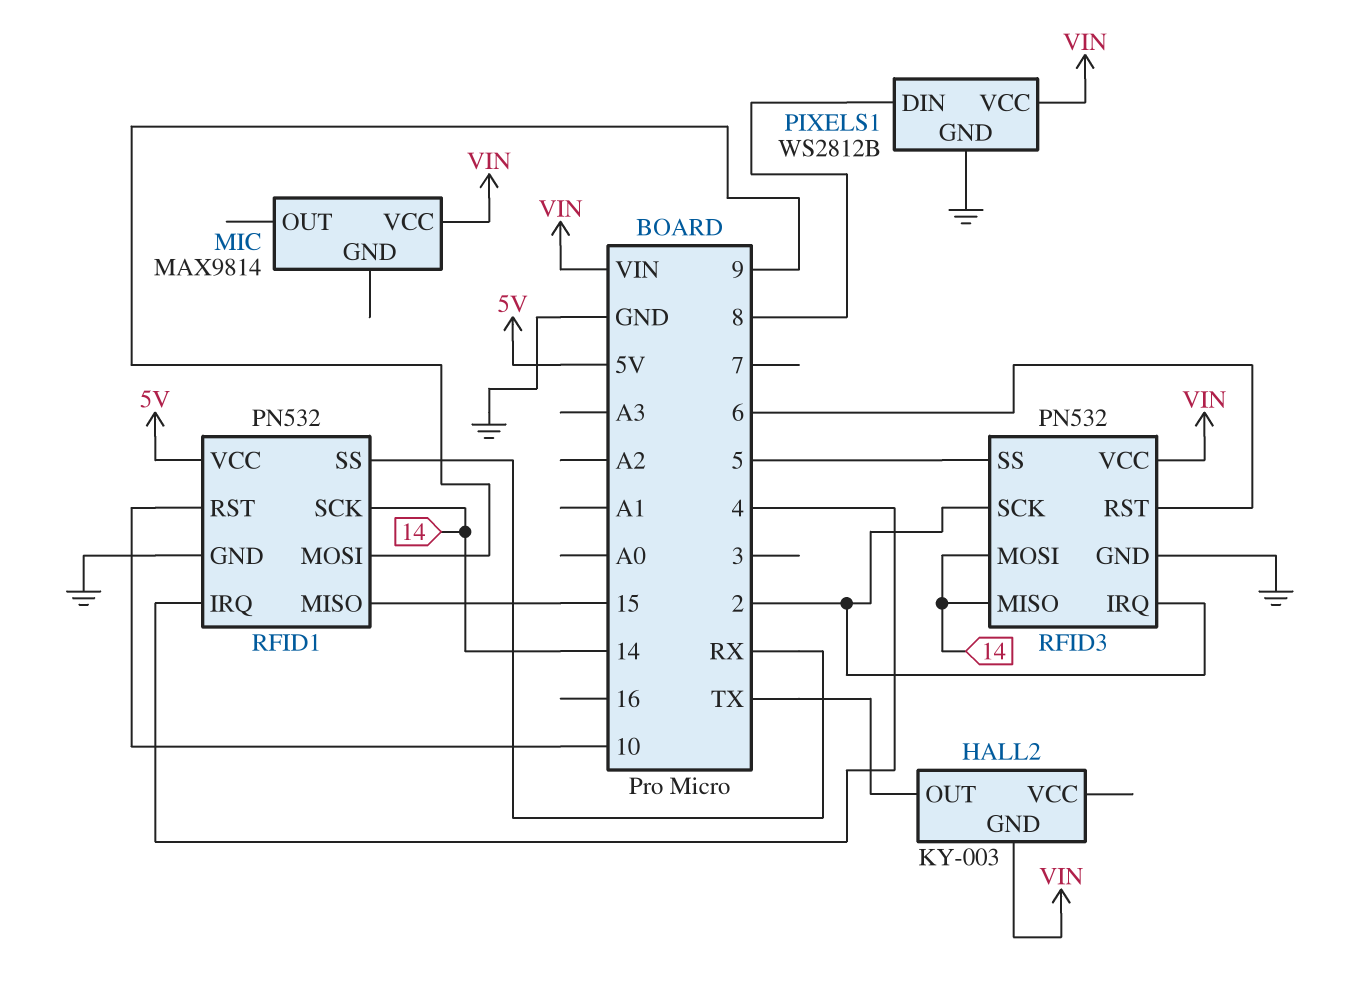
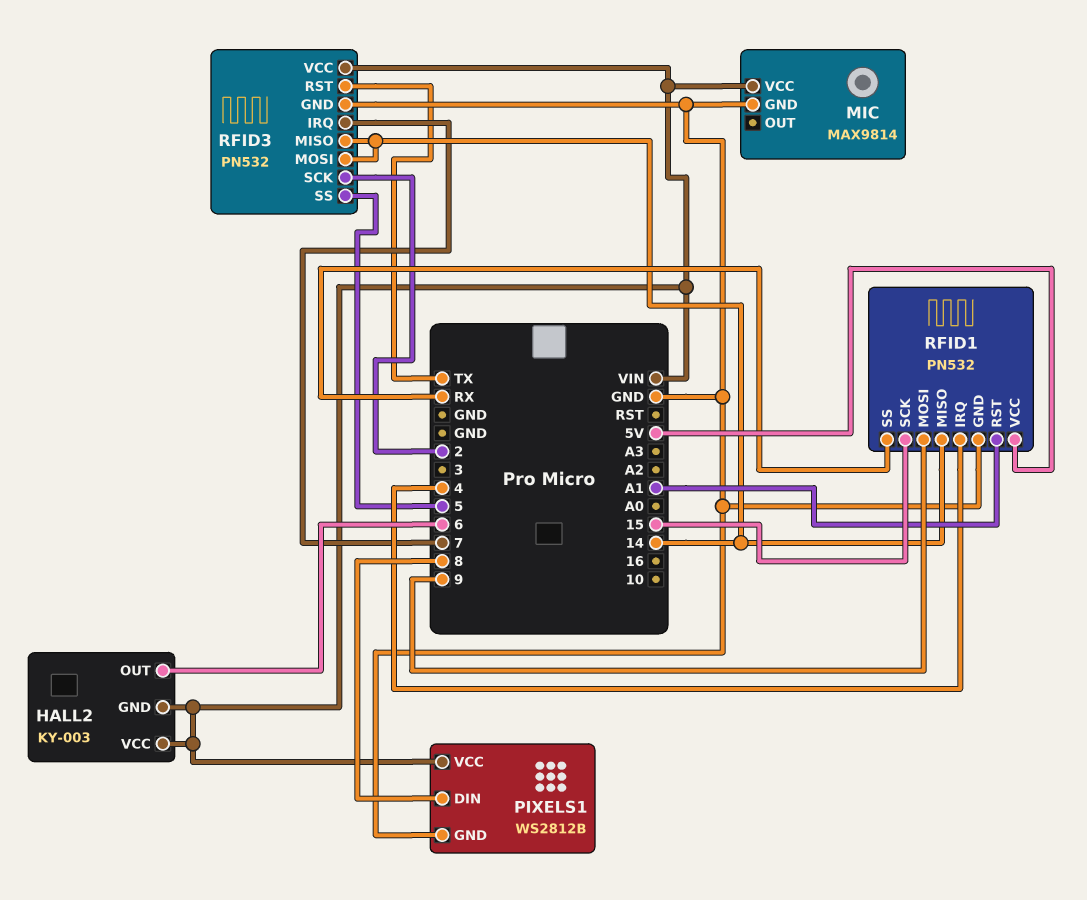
HALL2 pin OUT: TX -> 6
HALL2 pin VCC: none -> VIN
MIC pin GND: none -> GND
RFID1 pin MISO: 15 -> 14
RFID1 pin RST: 10 -> A1
RFID1 pin SCK: 14 -> 15
RFID3 pin IRQ: 2 -> 7
RFID3 pin RST: 6 -> TX

